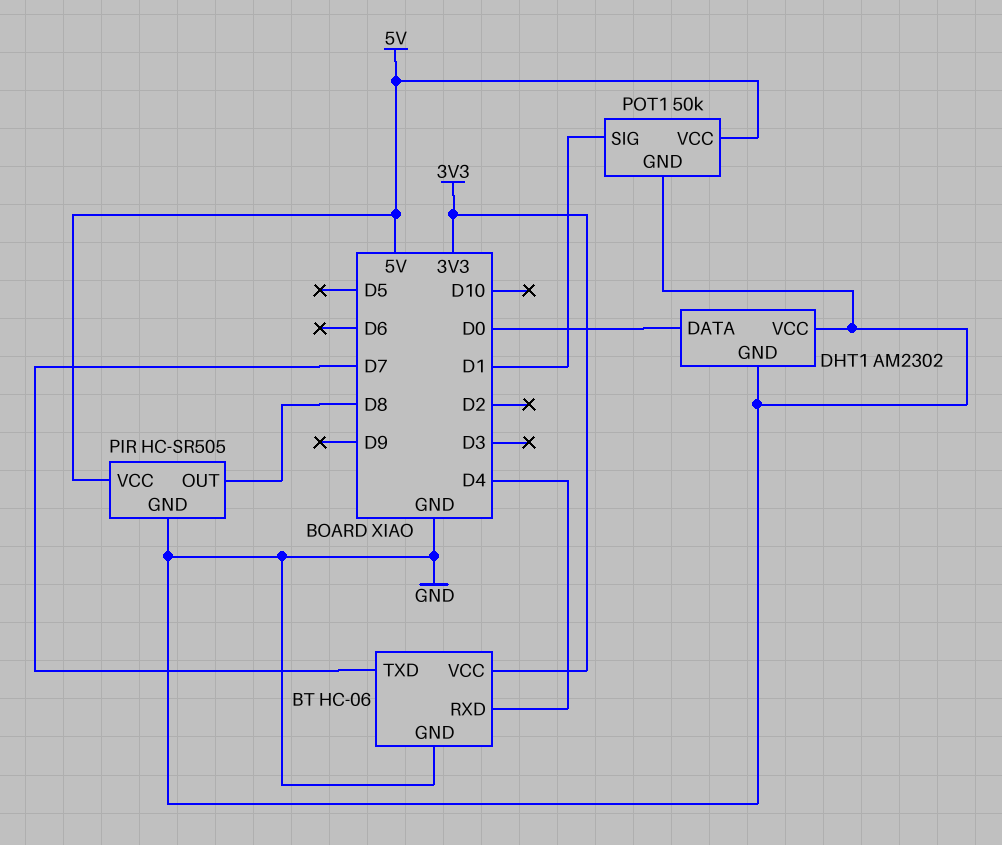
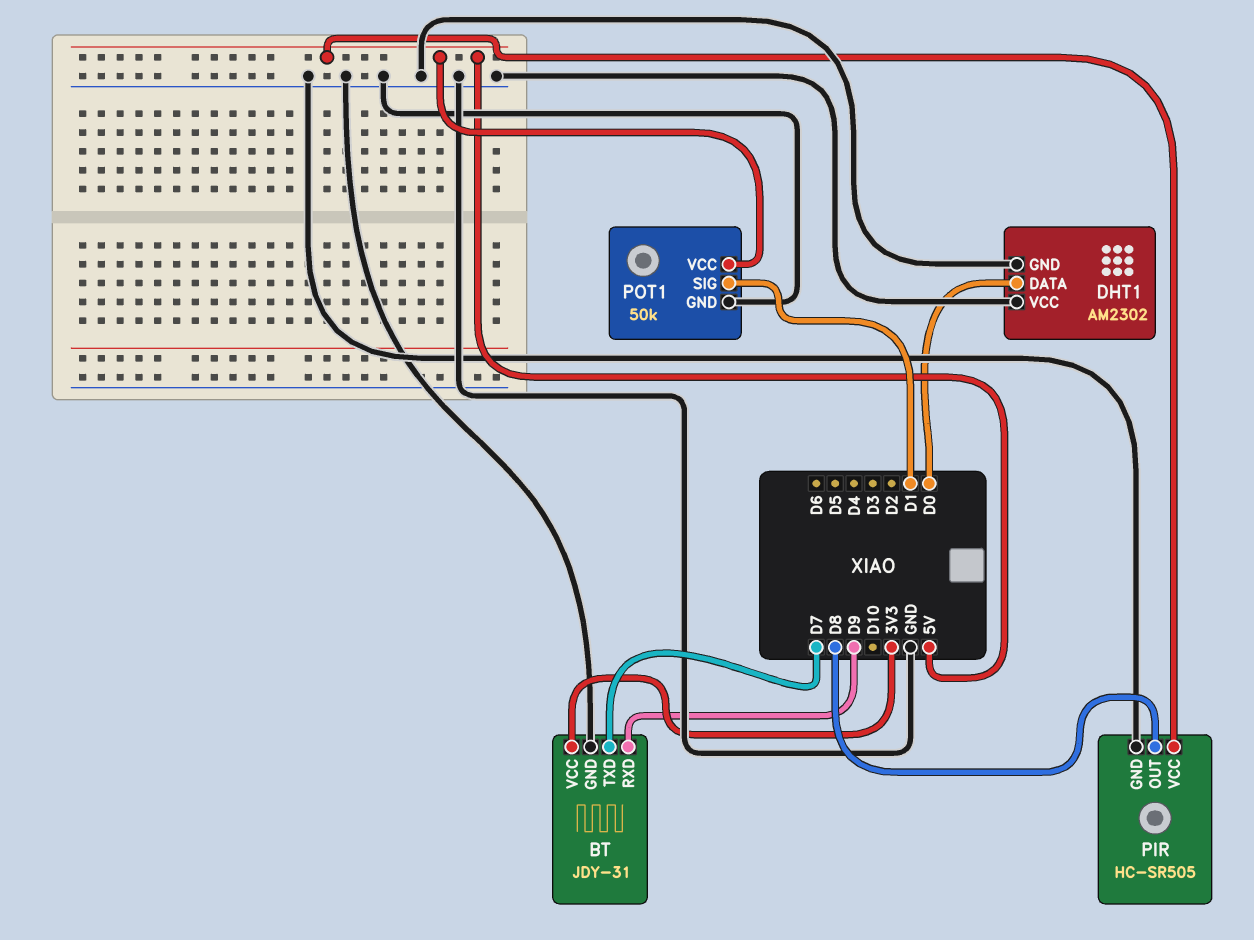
BT: HC-06 -> JDY-31
BT pin RXD: D4 -> D9

